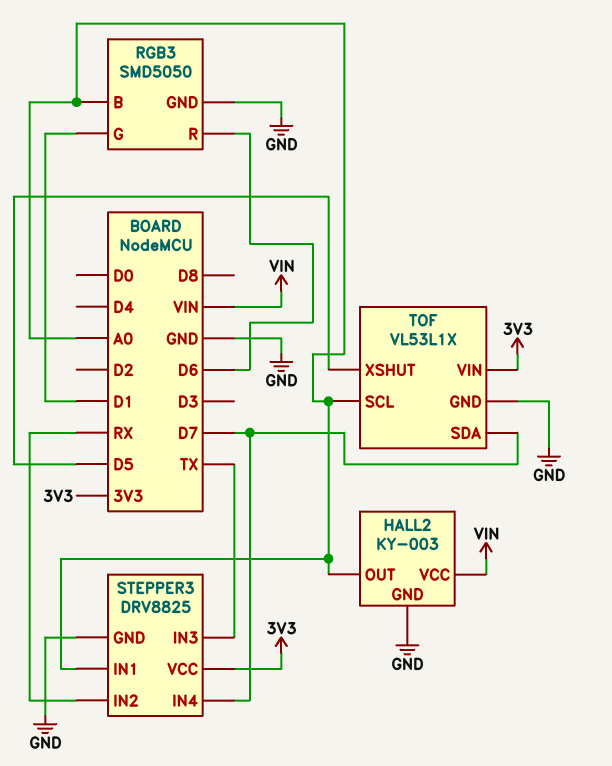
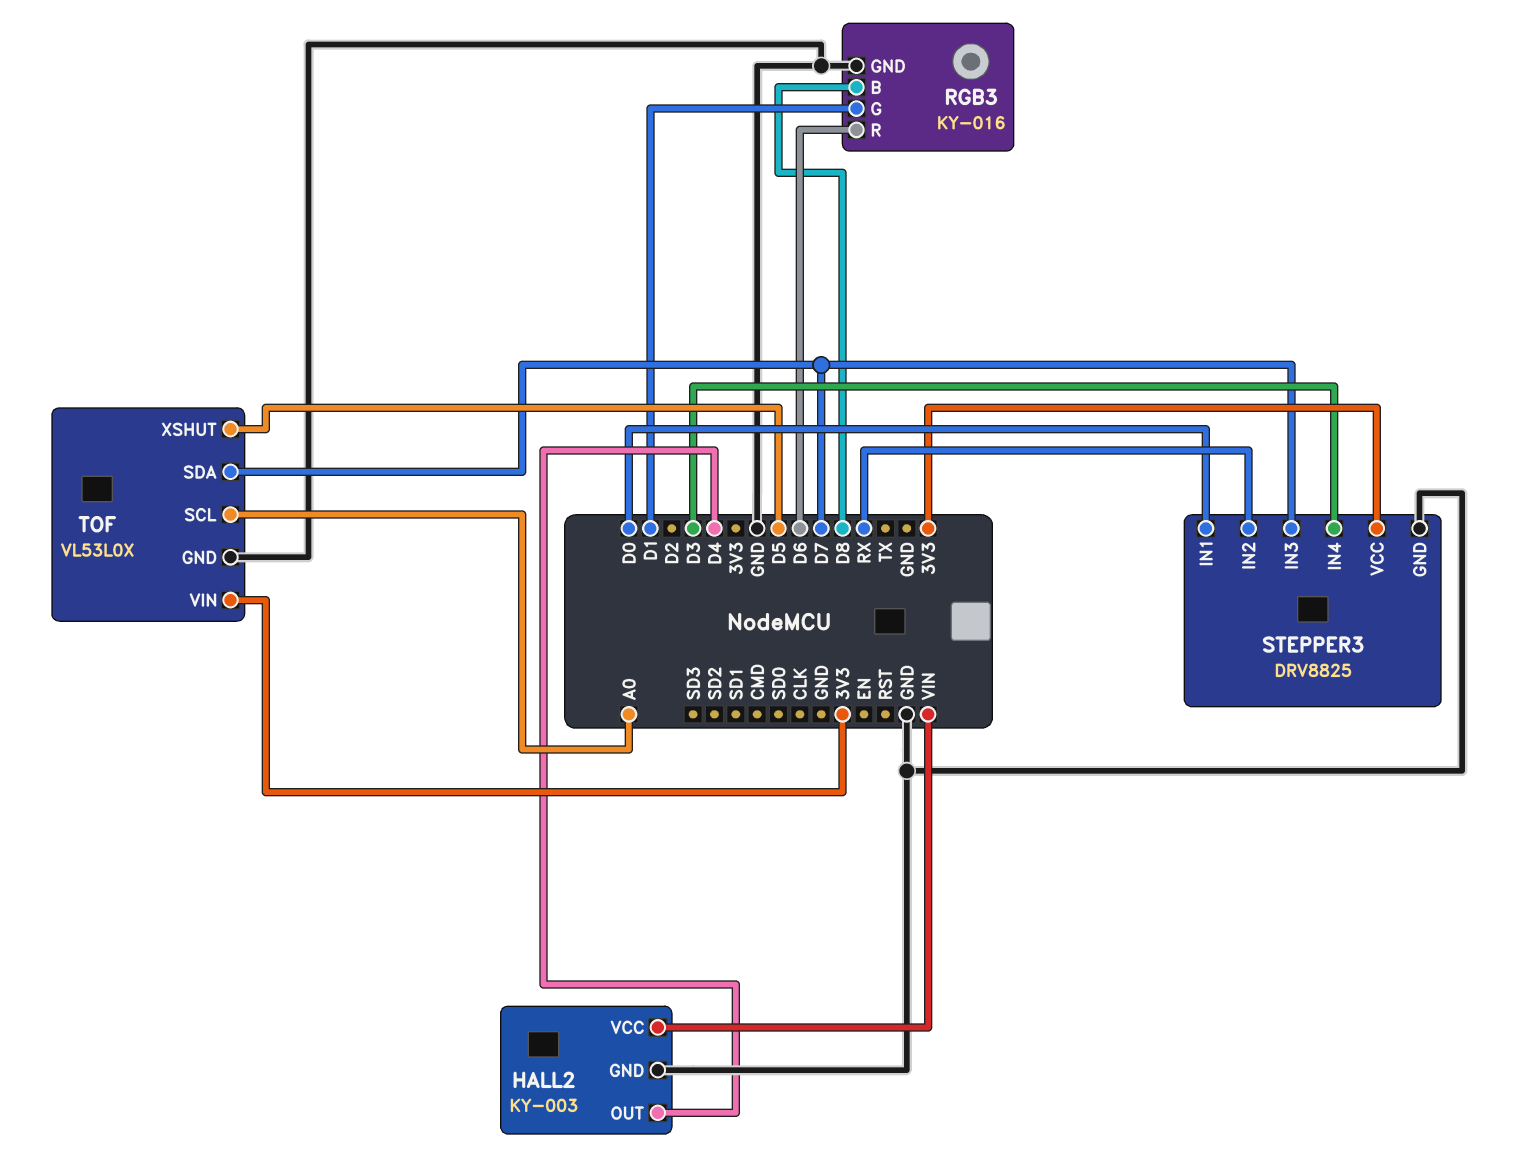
HALL2 pin OUT: A0 -> D4
RGB3: SMD5050 -> KY-016
RGB3 pin B: A0 -> D8
STEPPER3 pin IN1: A0 -> D0
STEPPER3 pin IN3: TX -> D7
STEPPER3 pin IN4: D7 -> D3
TOF: VL53L1X -> VL53L0X

